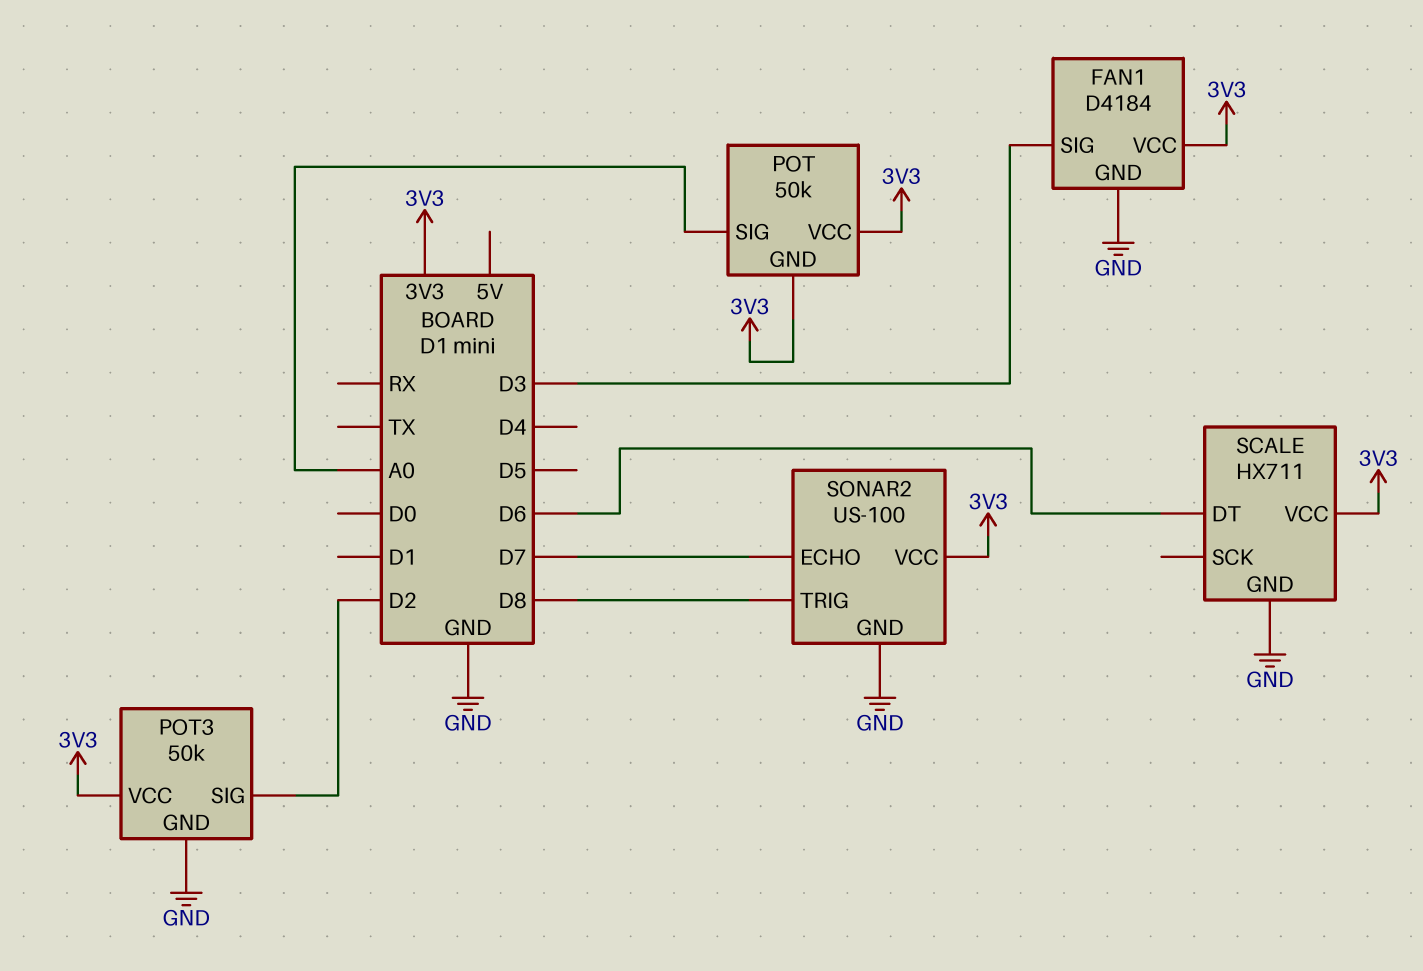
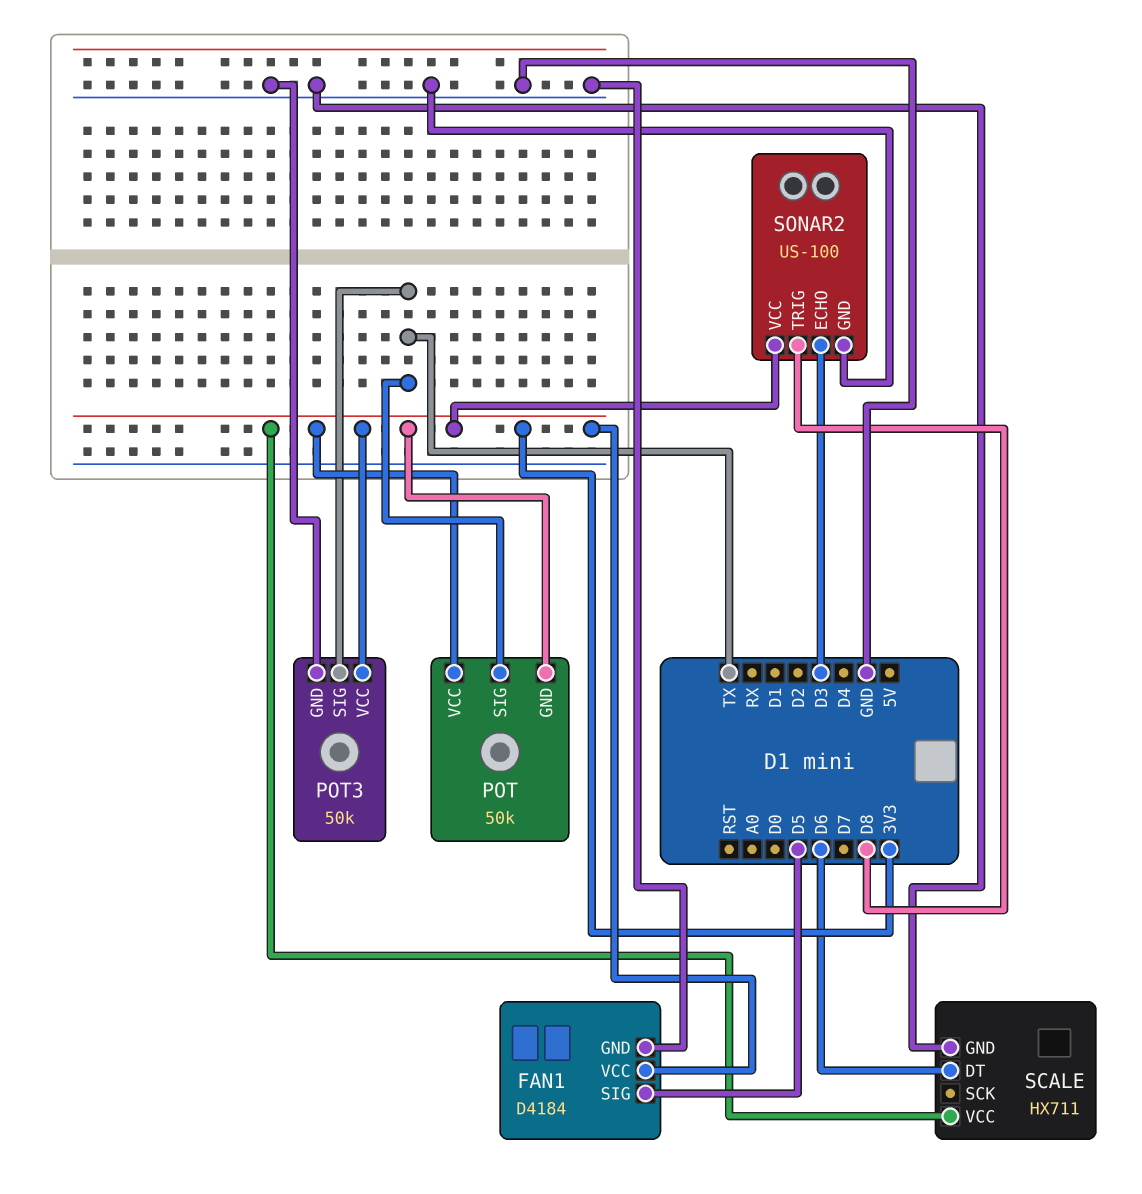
FAN1 pin SIG: D3 -> D5
POT pin SIG: A0 -> TX
POT3 pin SIG: D2 -> TX
SONAR2 pin ECHO: D7 -> D3

